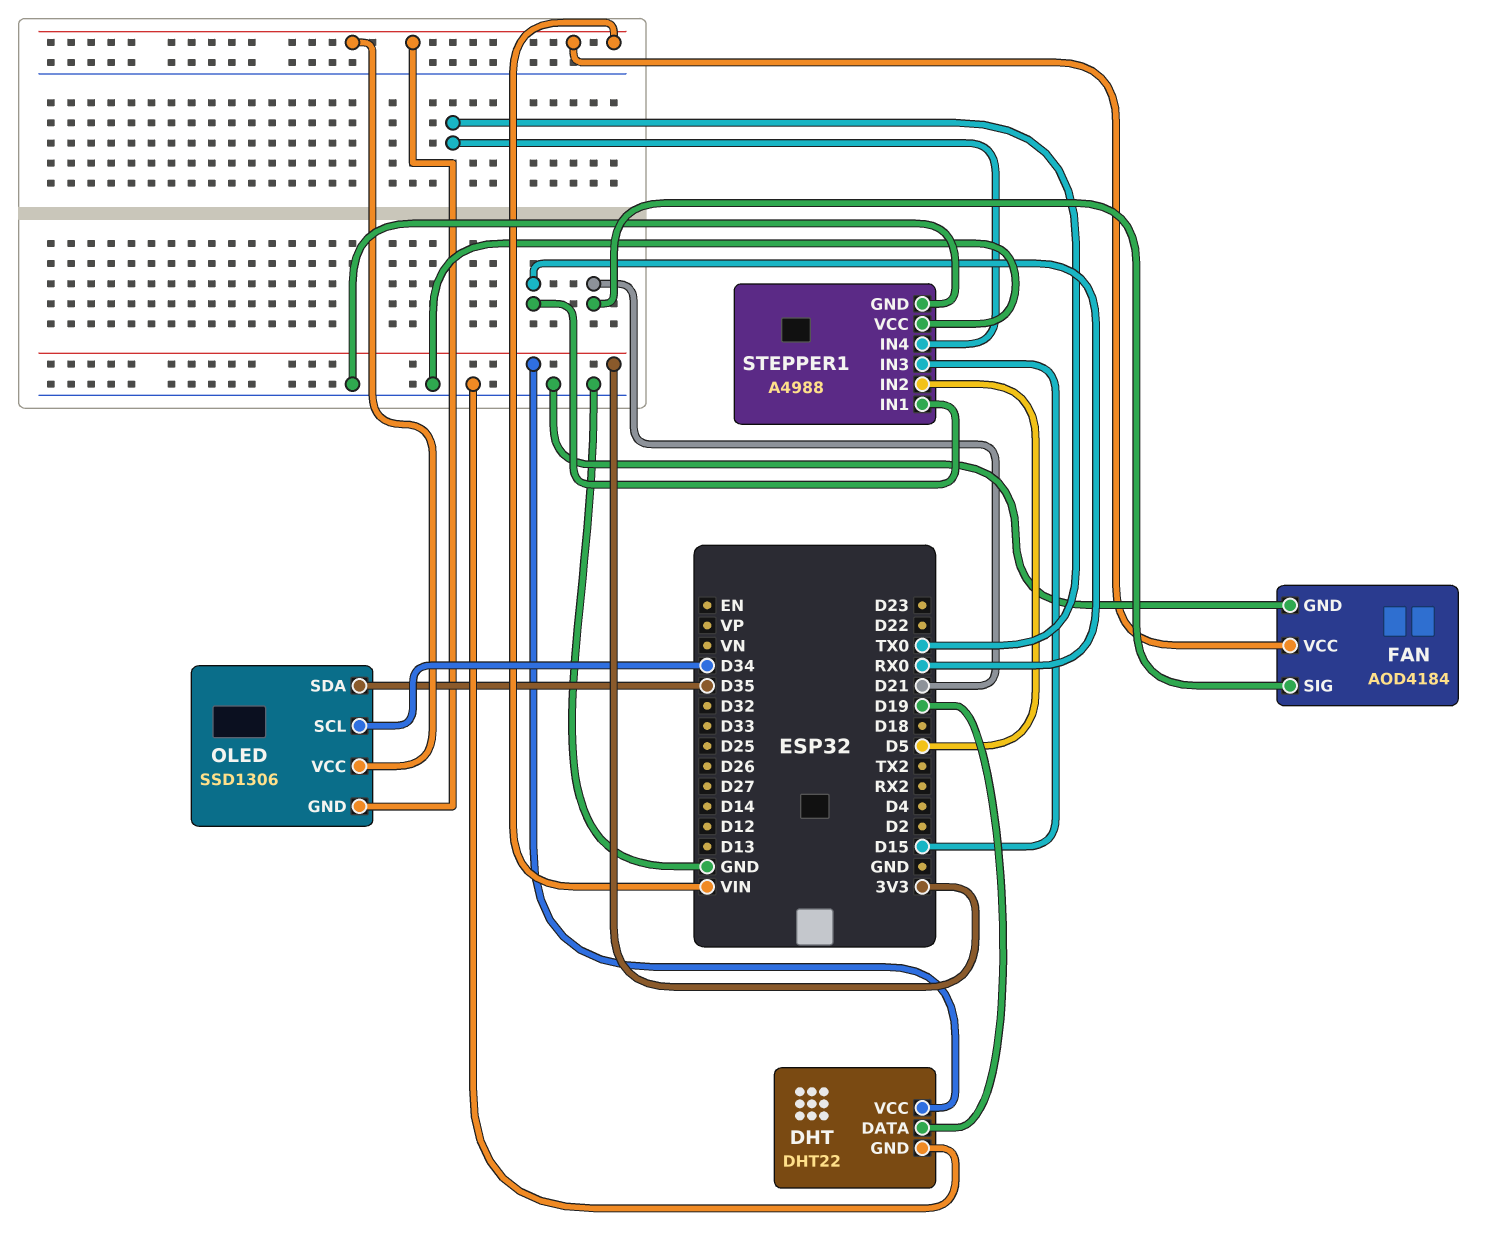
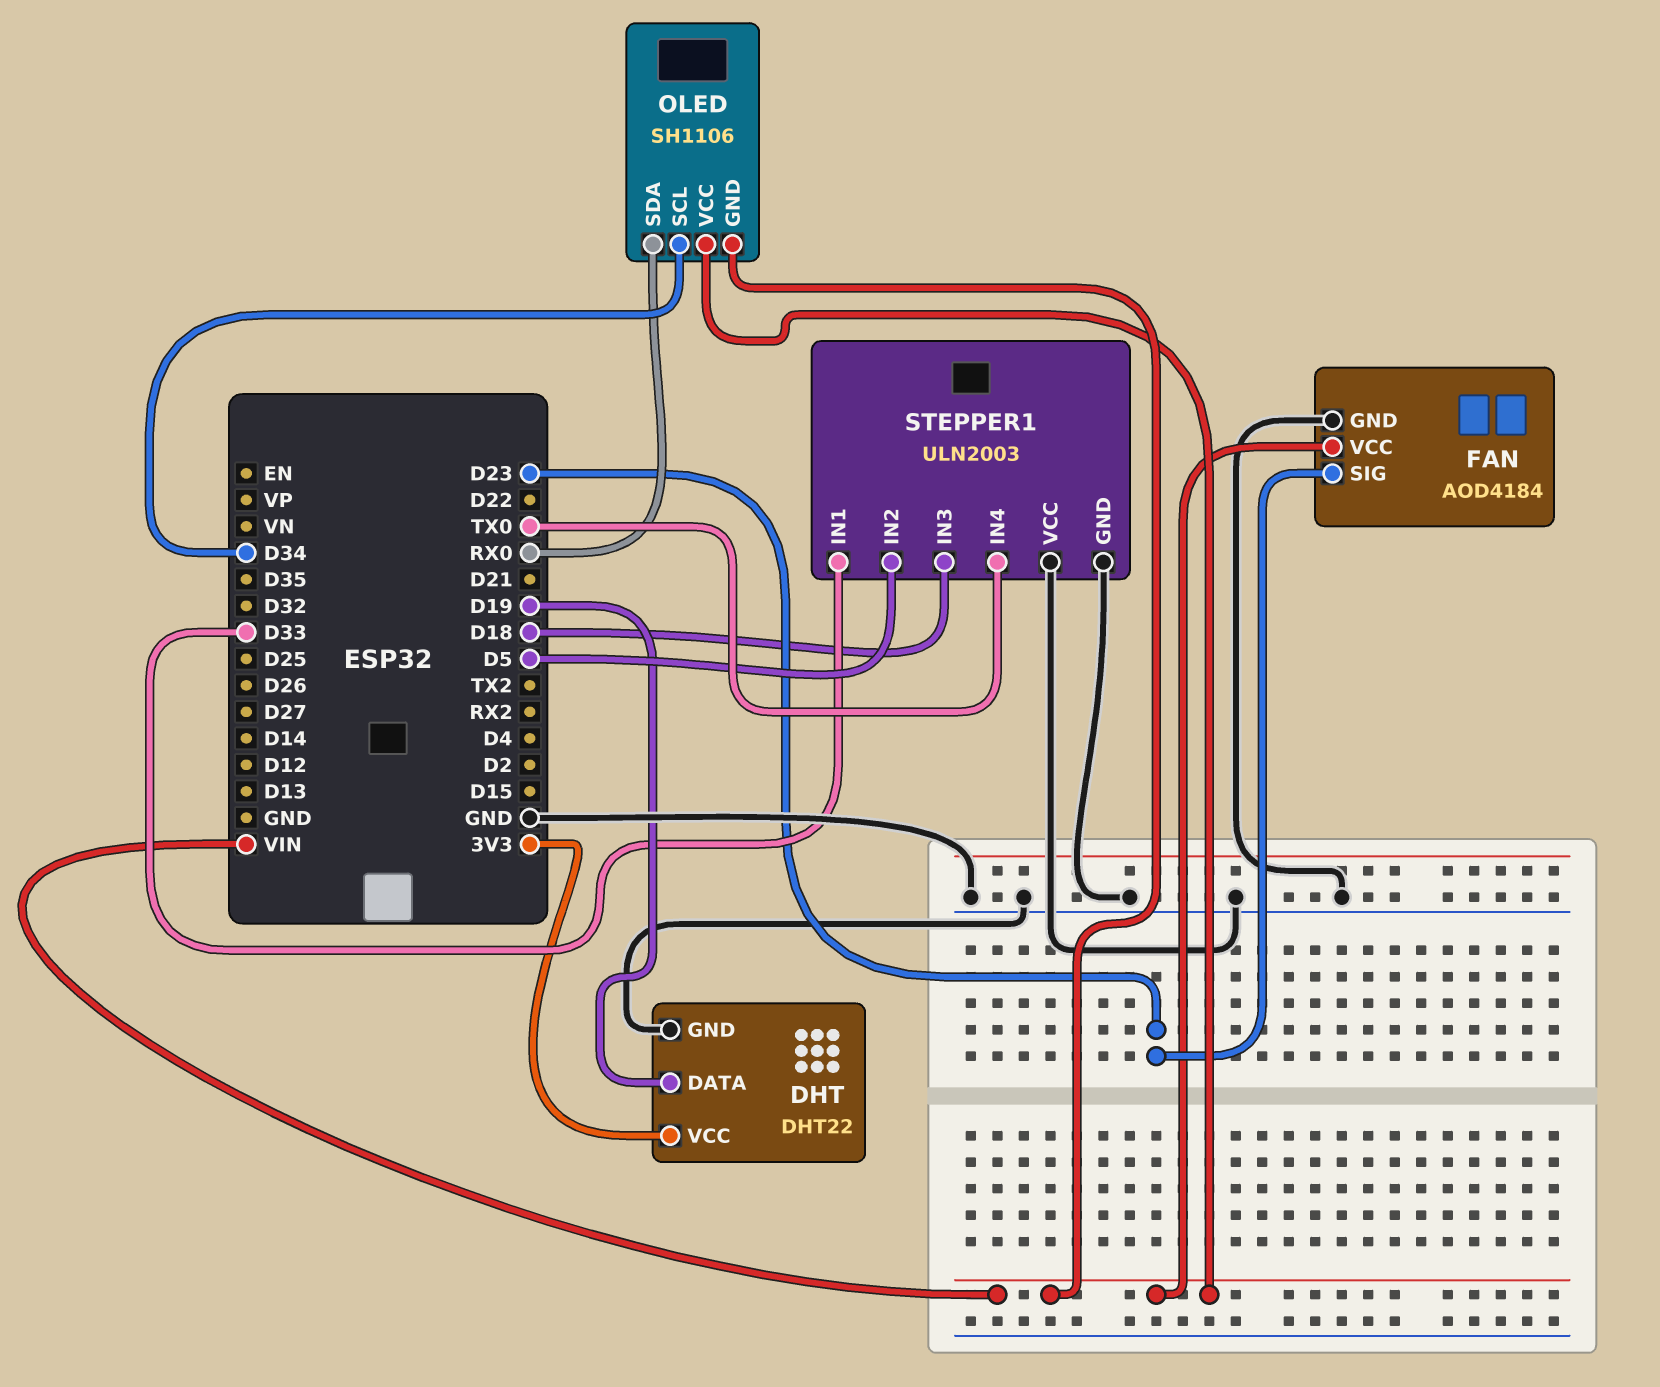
FAN pin SIG: D21 -> D23
OLED: SSD1306 -> SH1106
OLED pin SDA: D35 -> RX0
STEPPER1: A4988 -> ULN2003
STEPPER1 pin IN1: RX0 -> D33
STEPPER1 pin IN3: D15 -> D18

